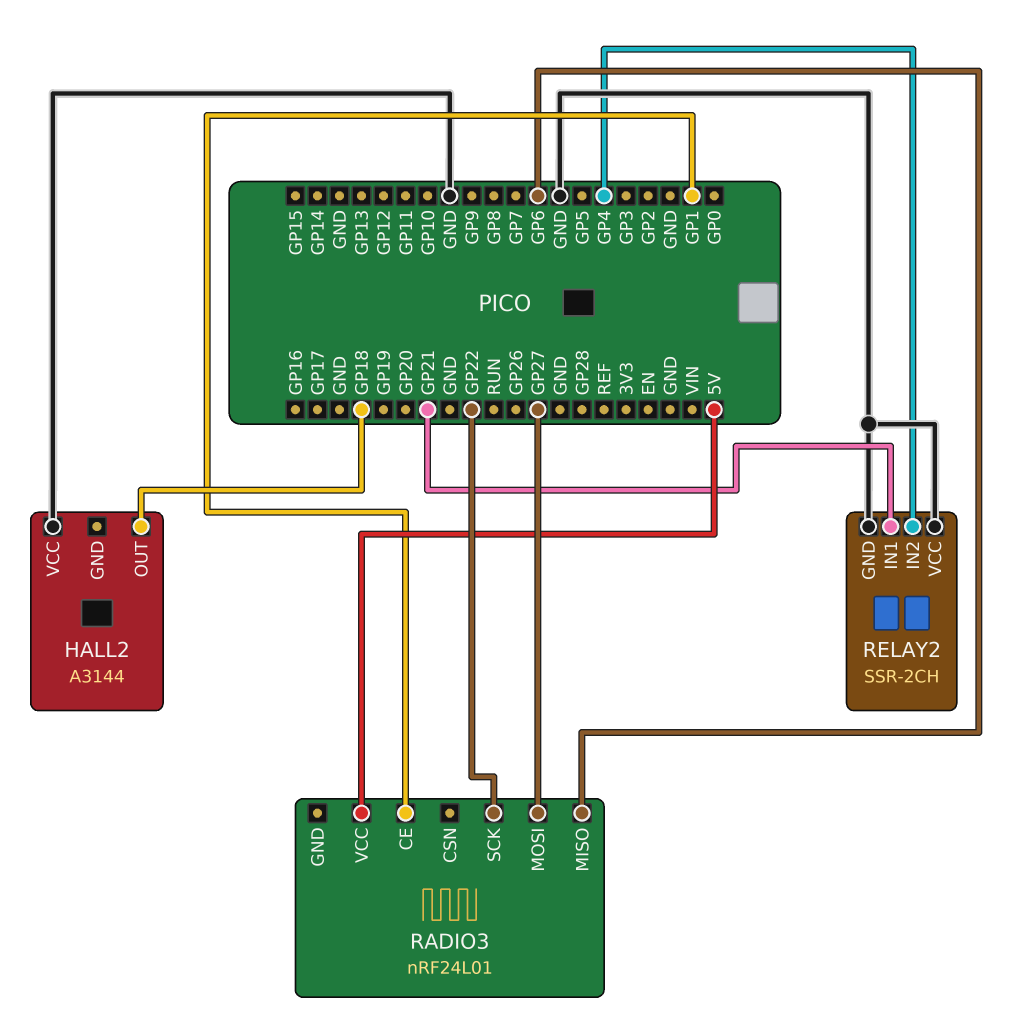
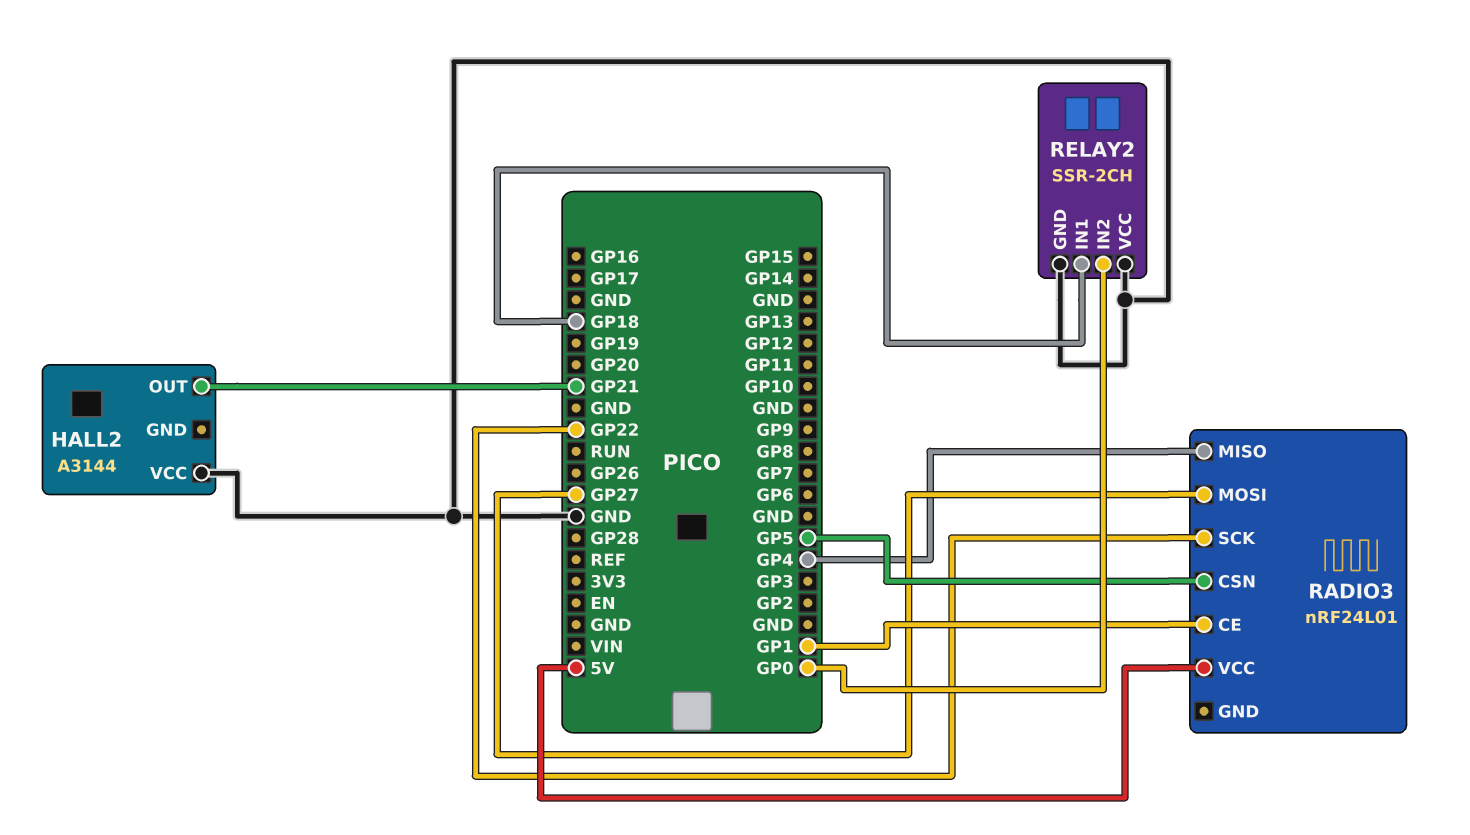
HALL2 pin OUT: GP18 -> GP21
RADIO3 pin CSN: none -> GP5
RADIO3 pin MISO: GP6 -> GP4
RELAY2 pin IN1: GP21 -> GP18
RELAY2 pin IN2: GP4 -> GP0

